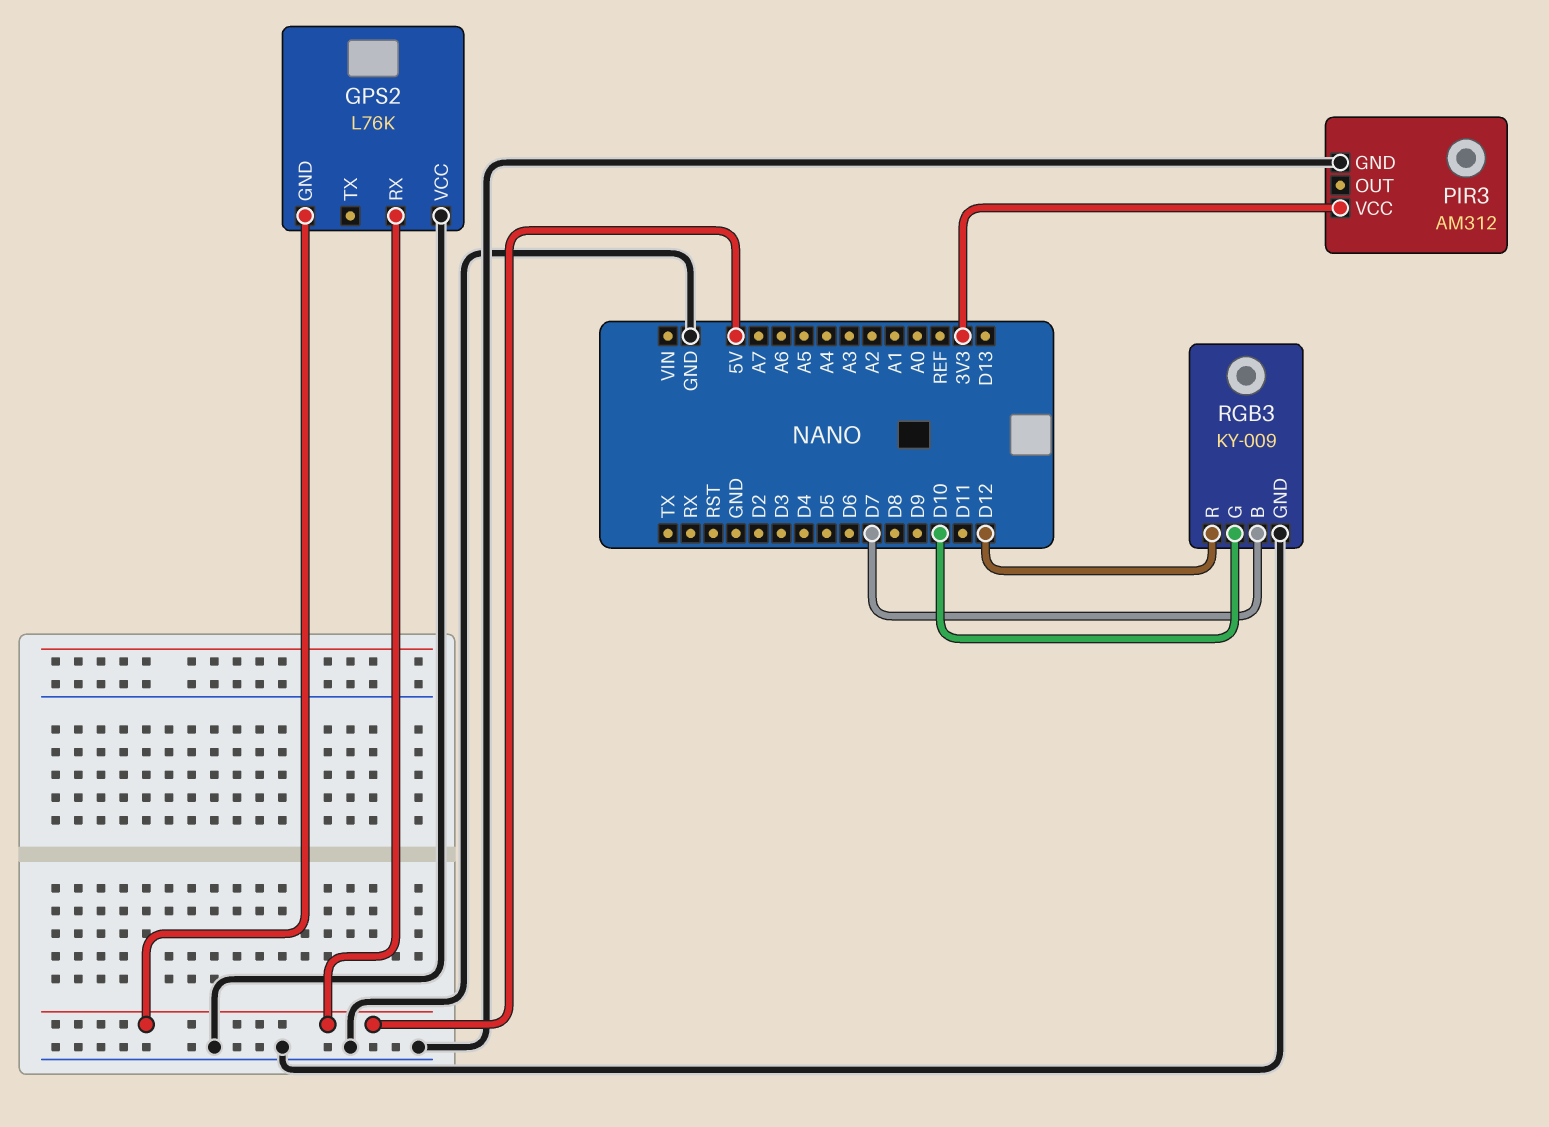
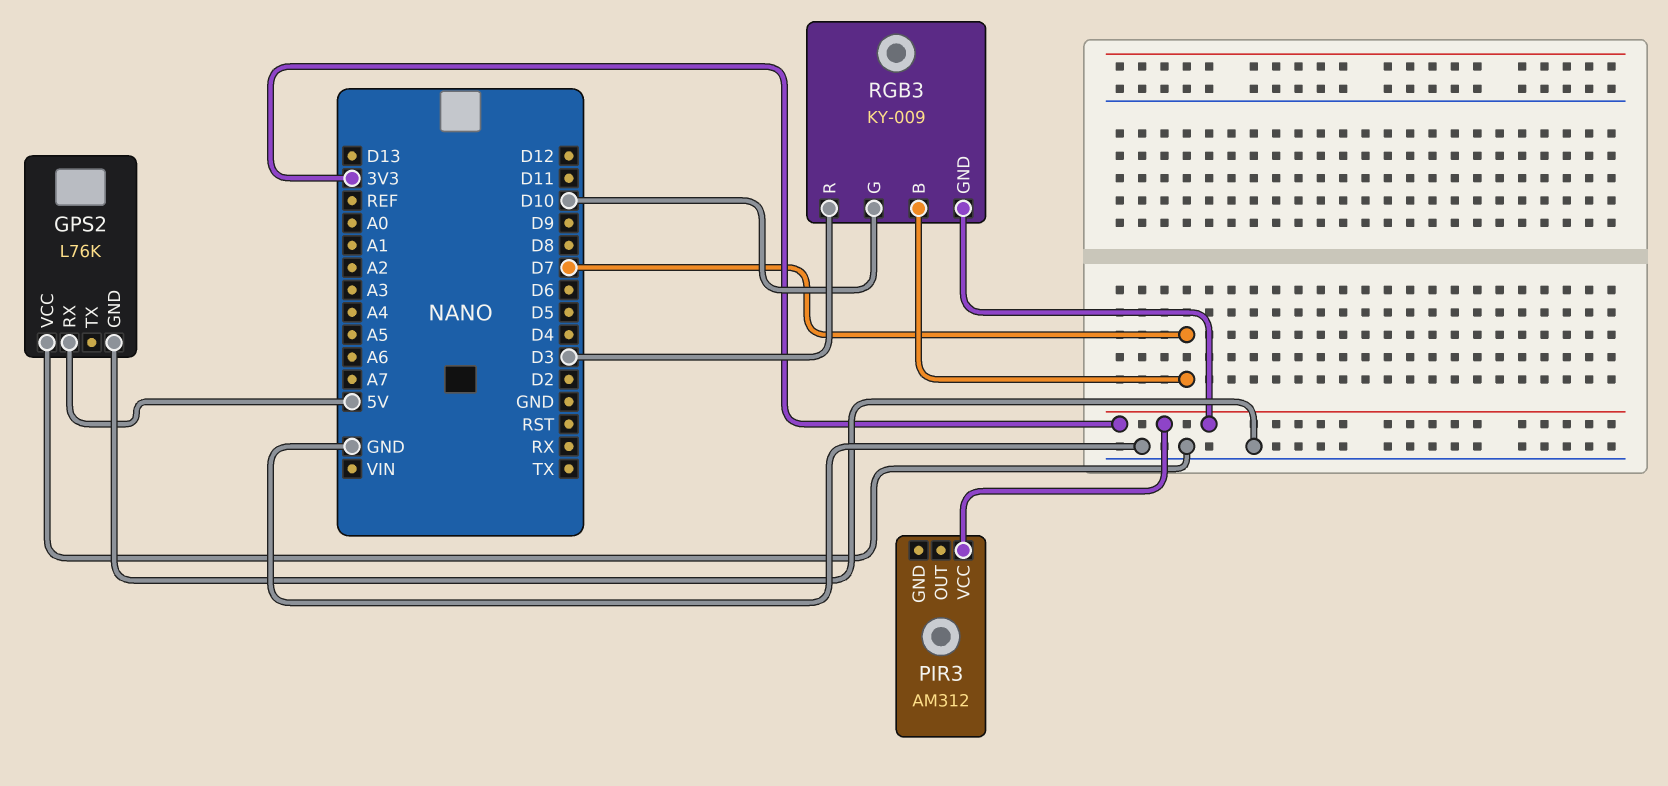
GPS2 pin GND: 5V -> GND
PIR3 pin GND: GND -> none
RGB3 pin GND: GND -> 3V3
RGB3 pin R: D12 -> D3

